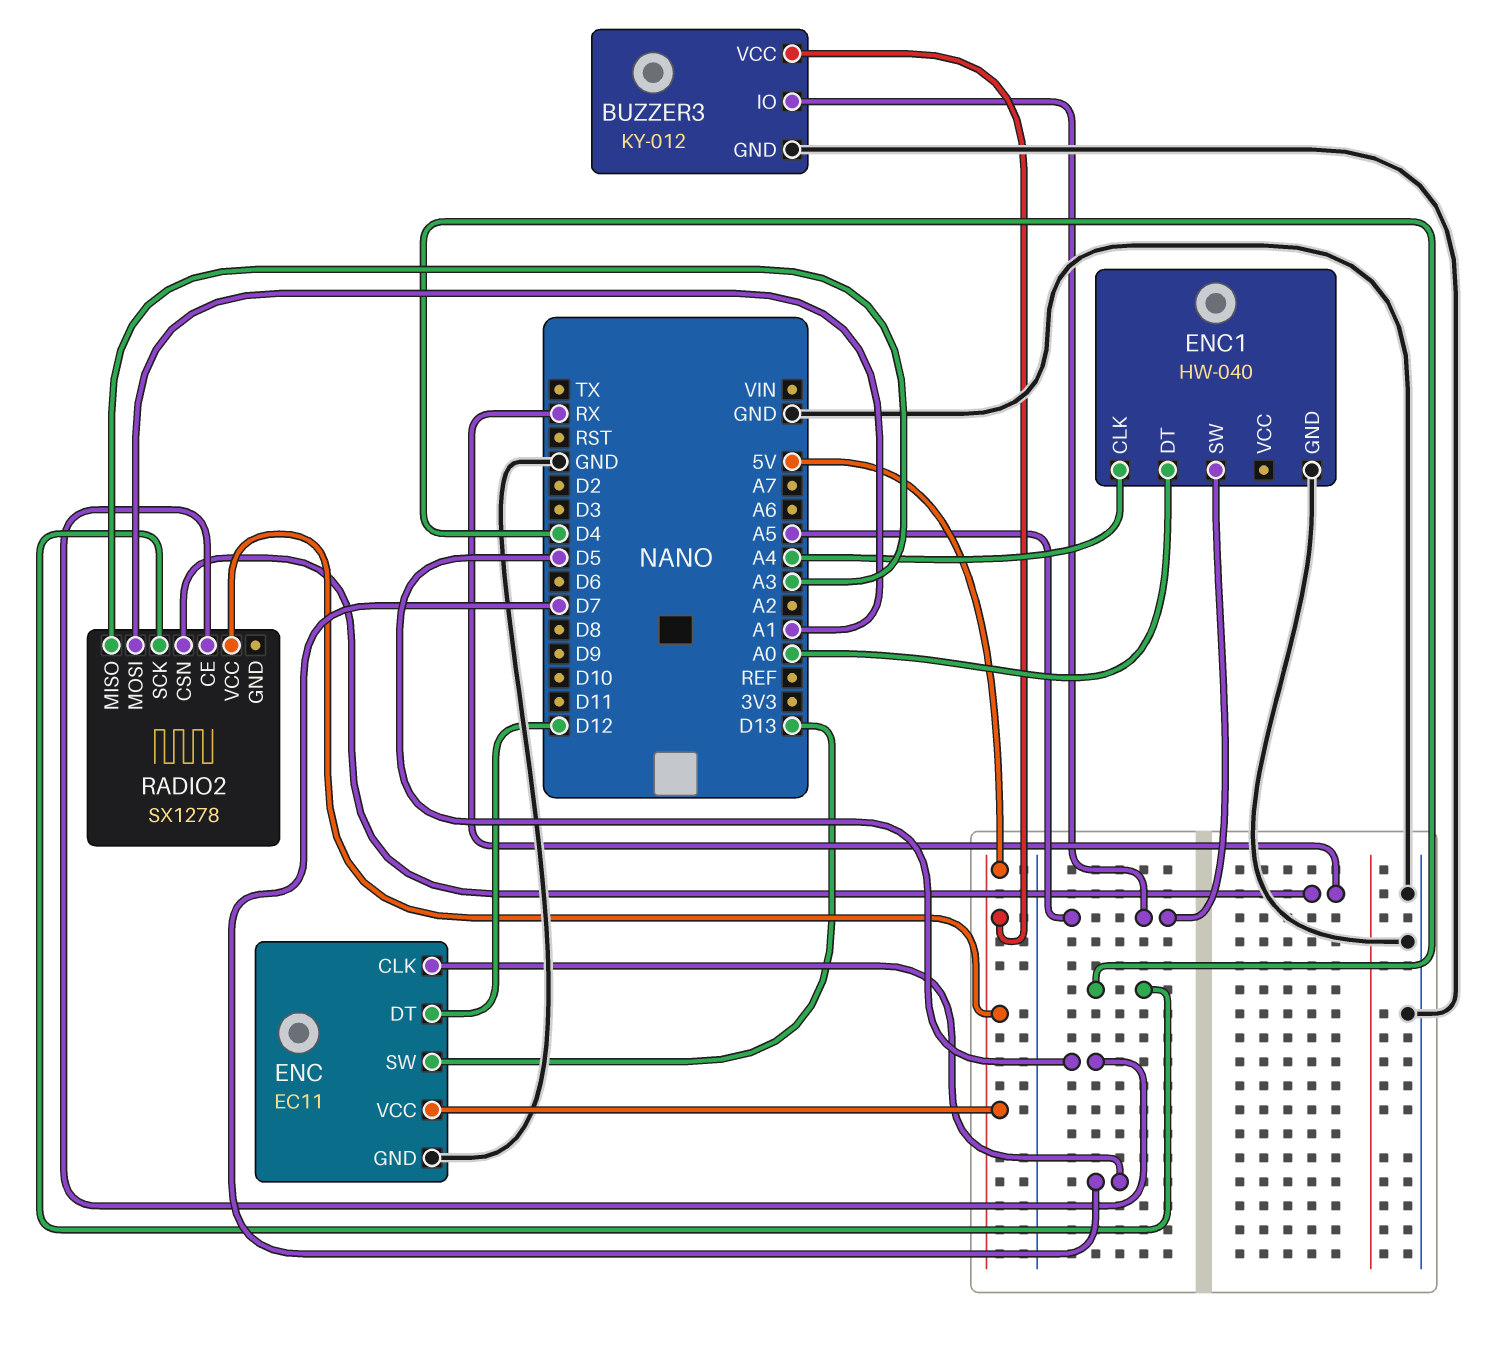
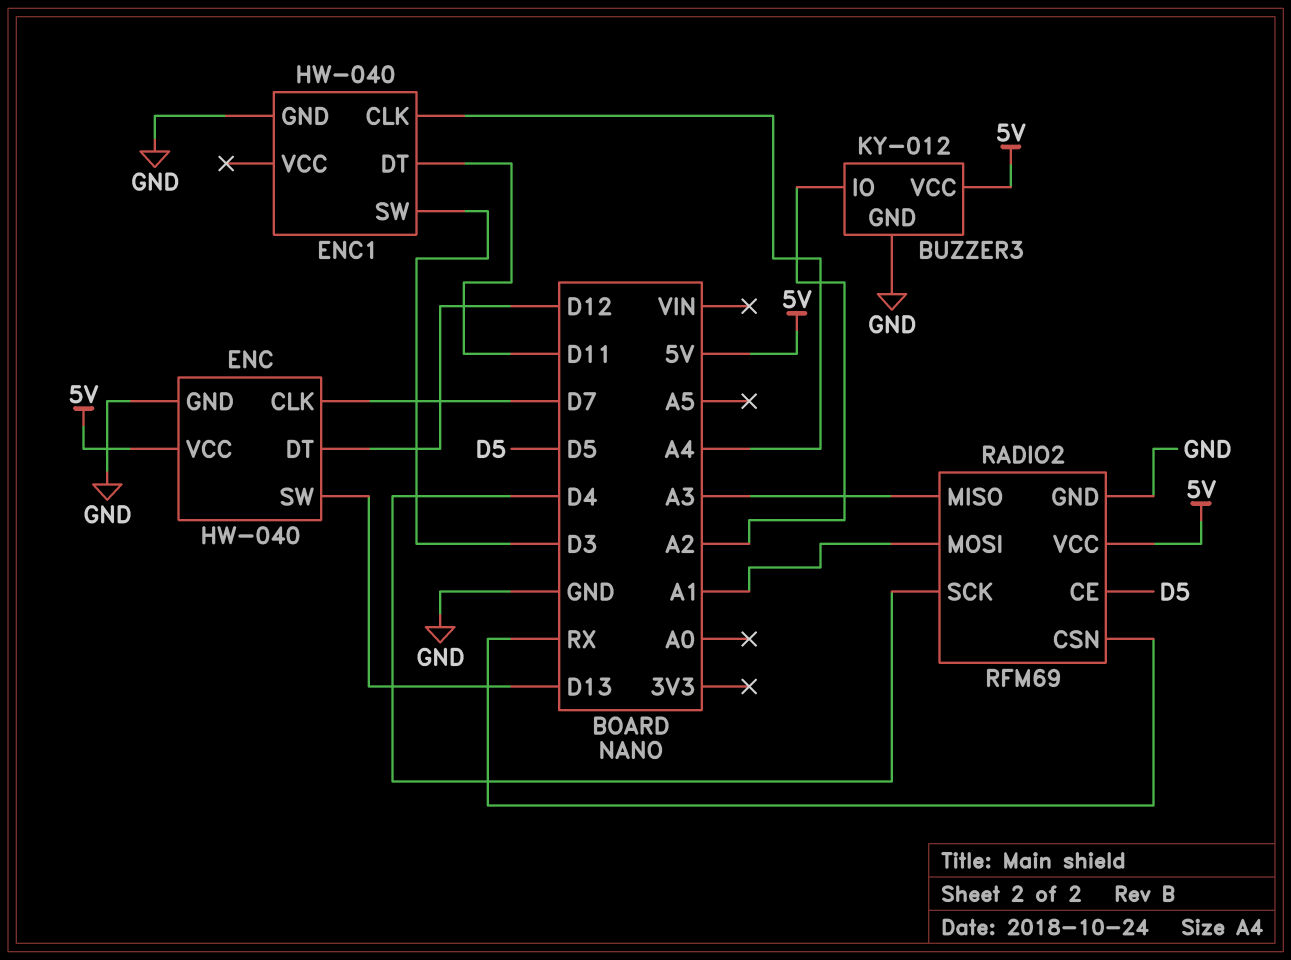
BUZZER3 pin IO: A5 -> A2
ENC: EC11 -> HW-040
ENC1 pin DT: A0 -> D11
ENC1 pin SW: A5 -> D3
RADIO2: SX1278 -> RFM69
RADIO2 pin GND: none -> GND

